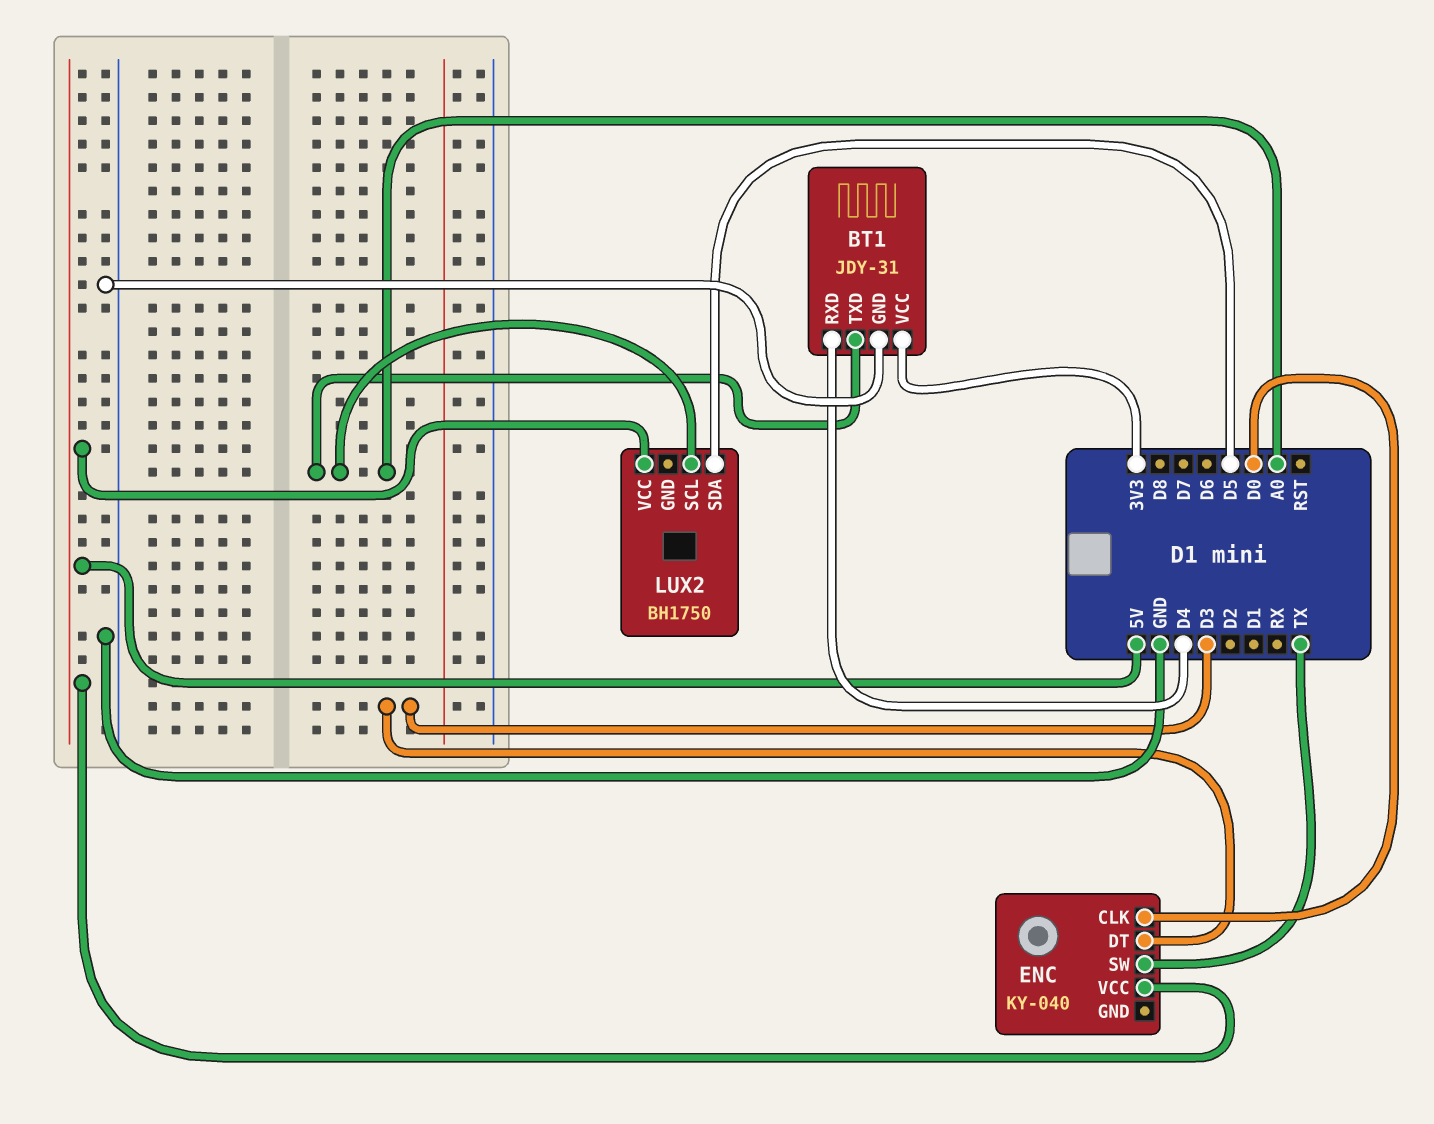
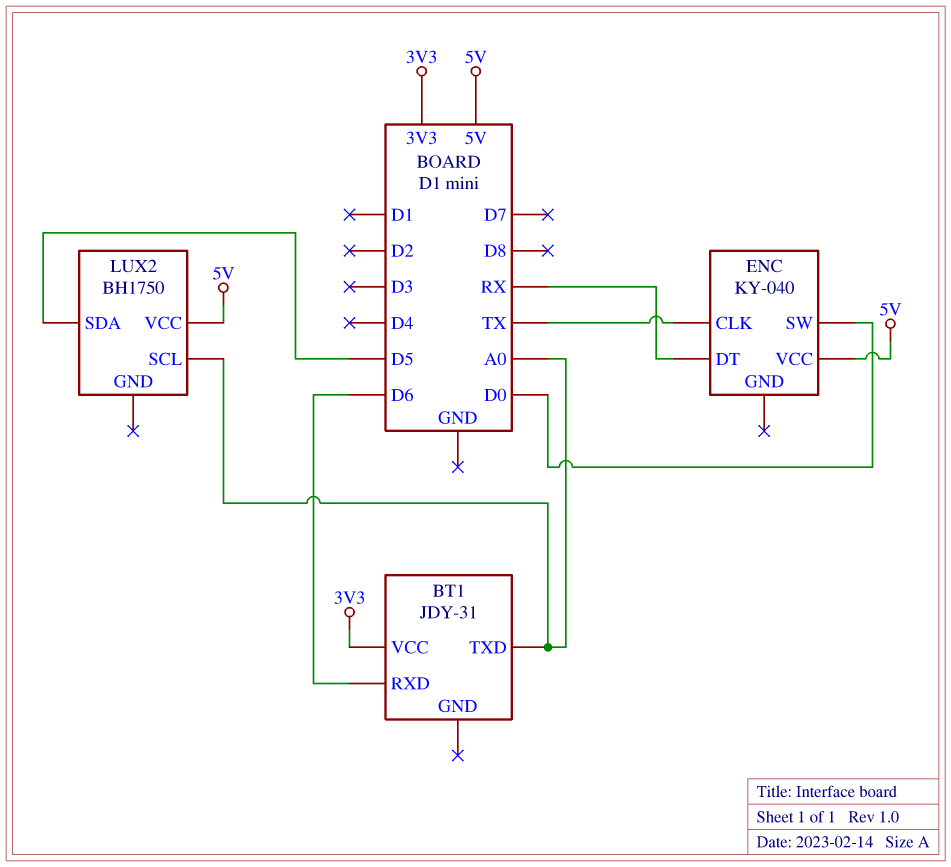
BT1 pin GND: GND -> none
BT1 pin RXD: D4 -> D6
ENC pin CLK: D0 -> TX
ENC pin DT: D3 -> RX
ENC pin SW: TX -> D0

